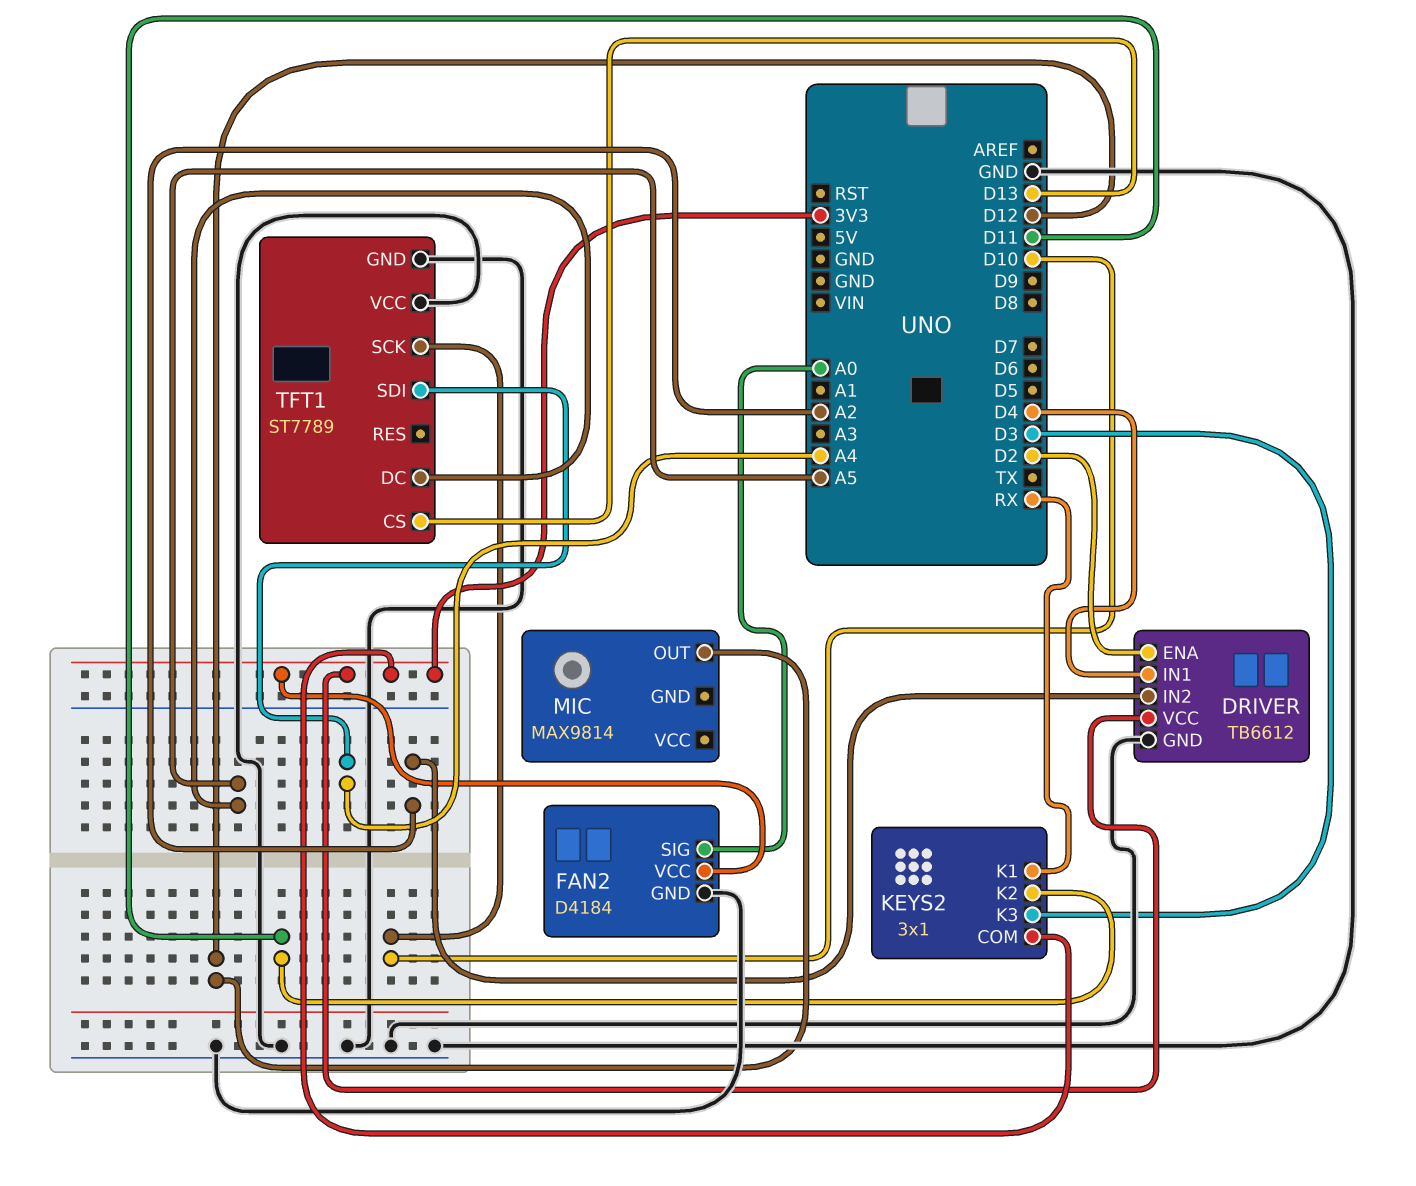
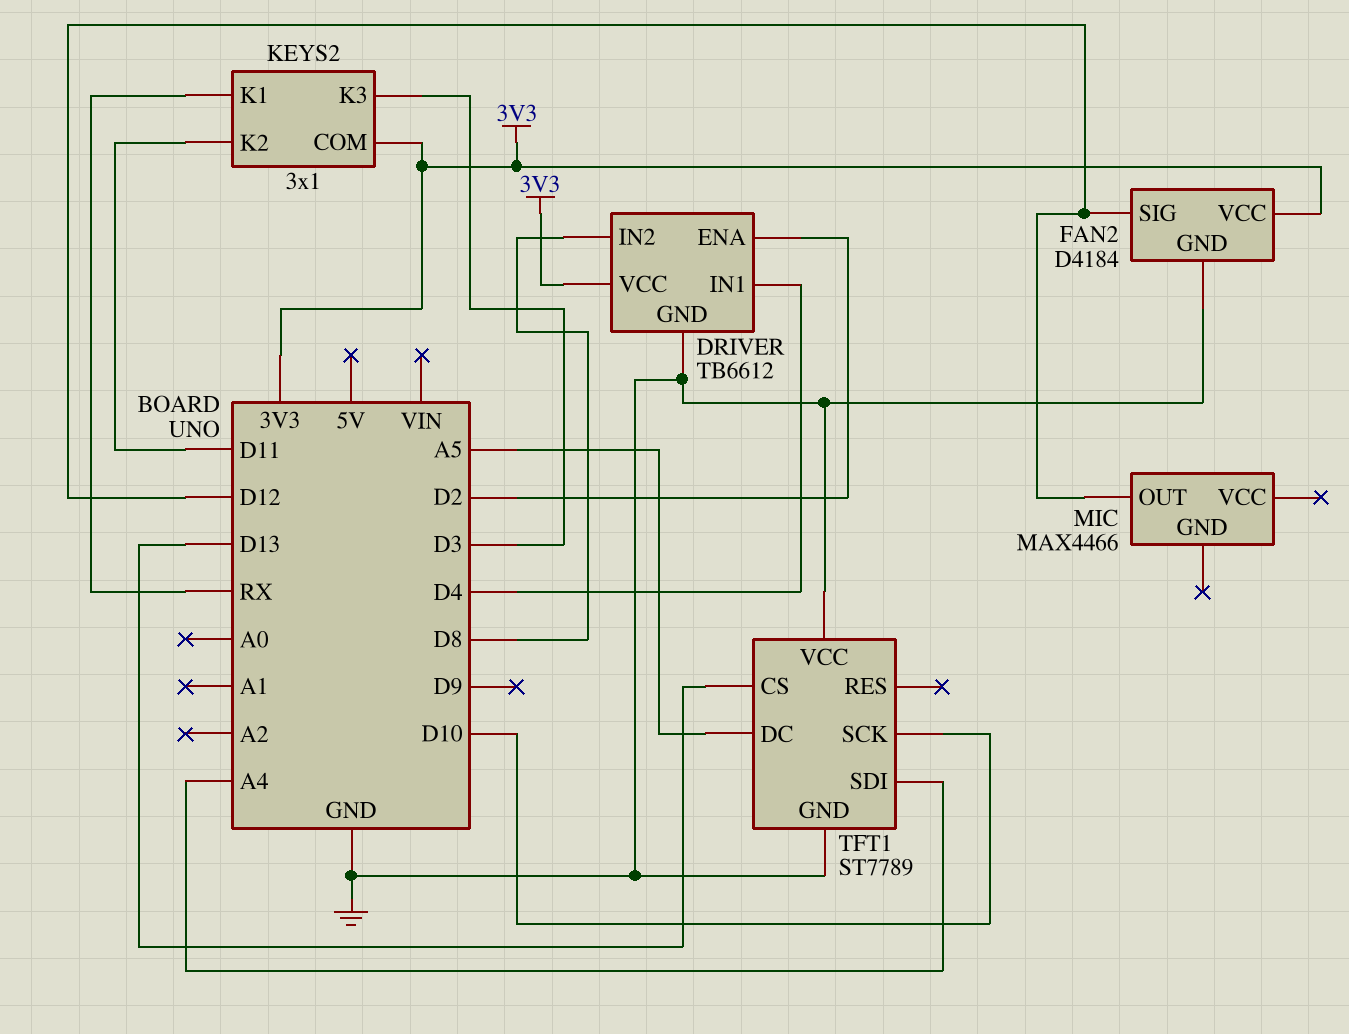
DRIVER pin IN2: A2 -> D8
FAN2 pin SIG: A0 -> D12
MIC: MAX9814 -> MAX4466

